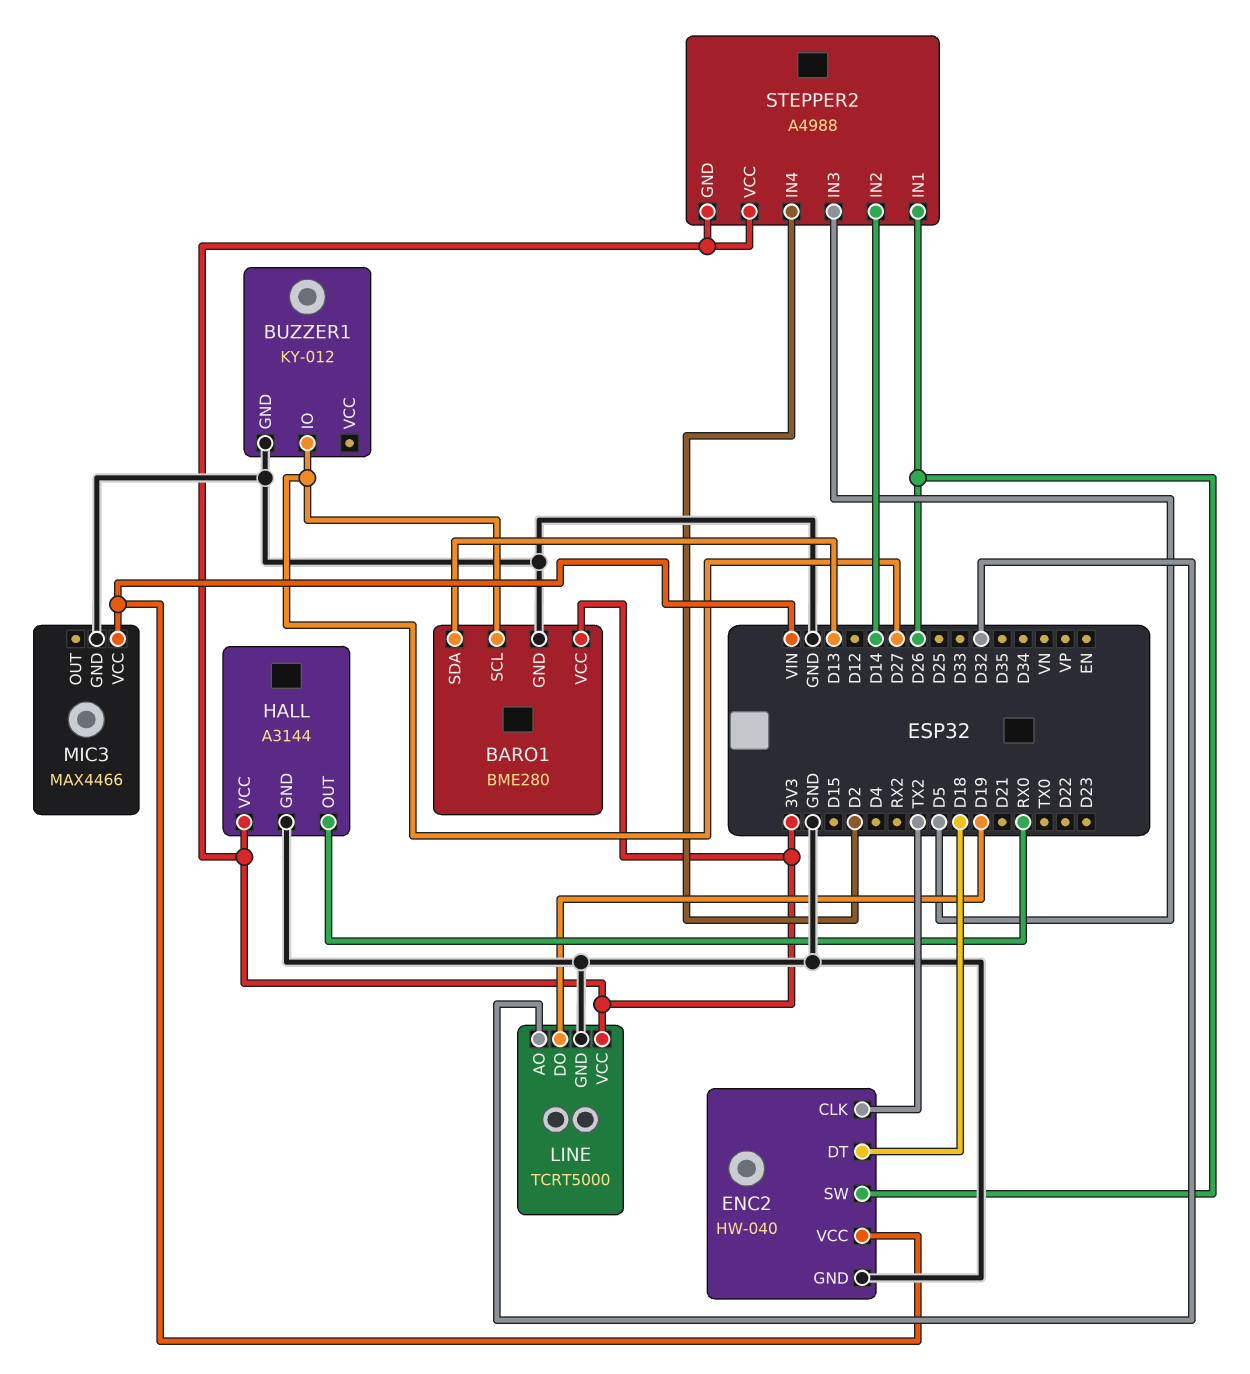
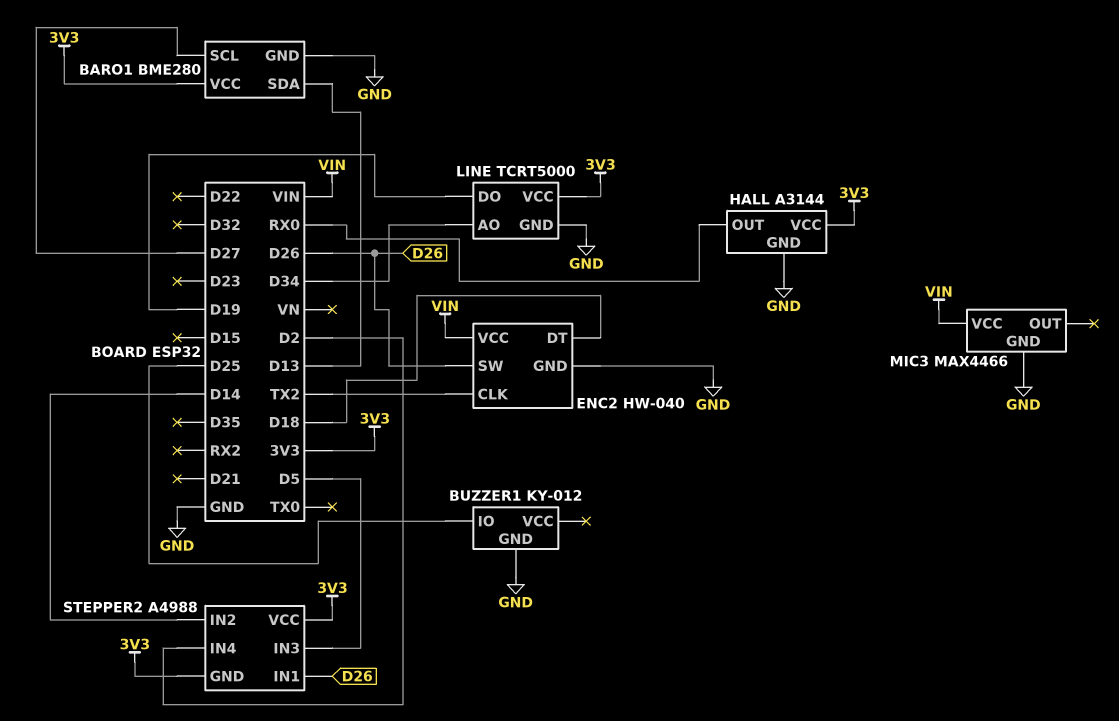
BUZZER1 pin IO: D27 -> D25
LINE pin AO: D32 -> D34

